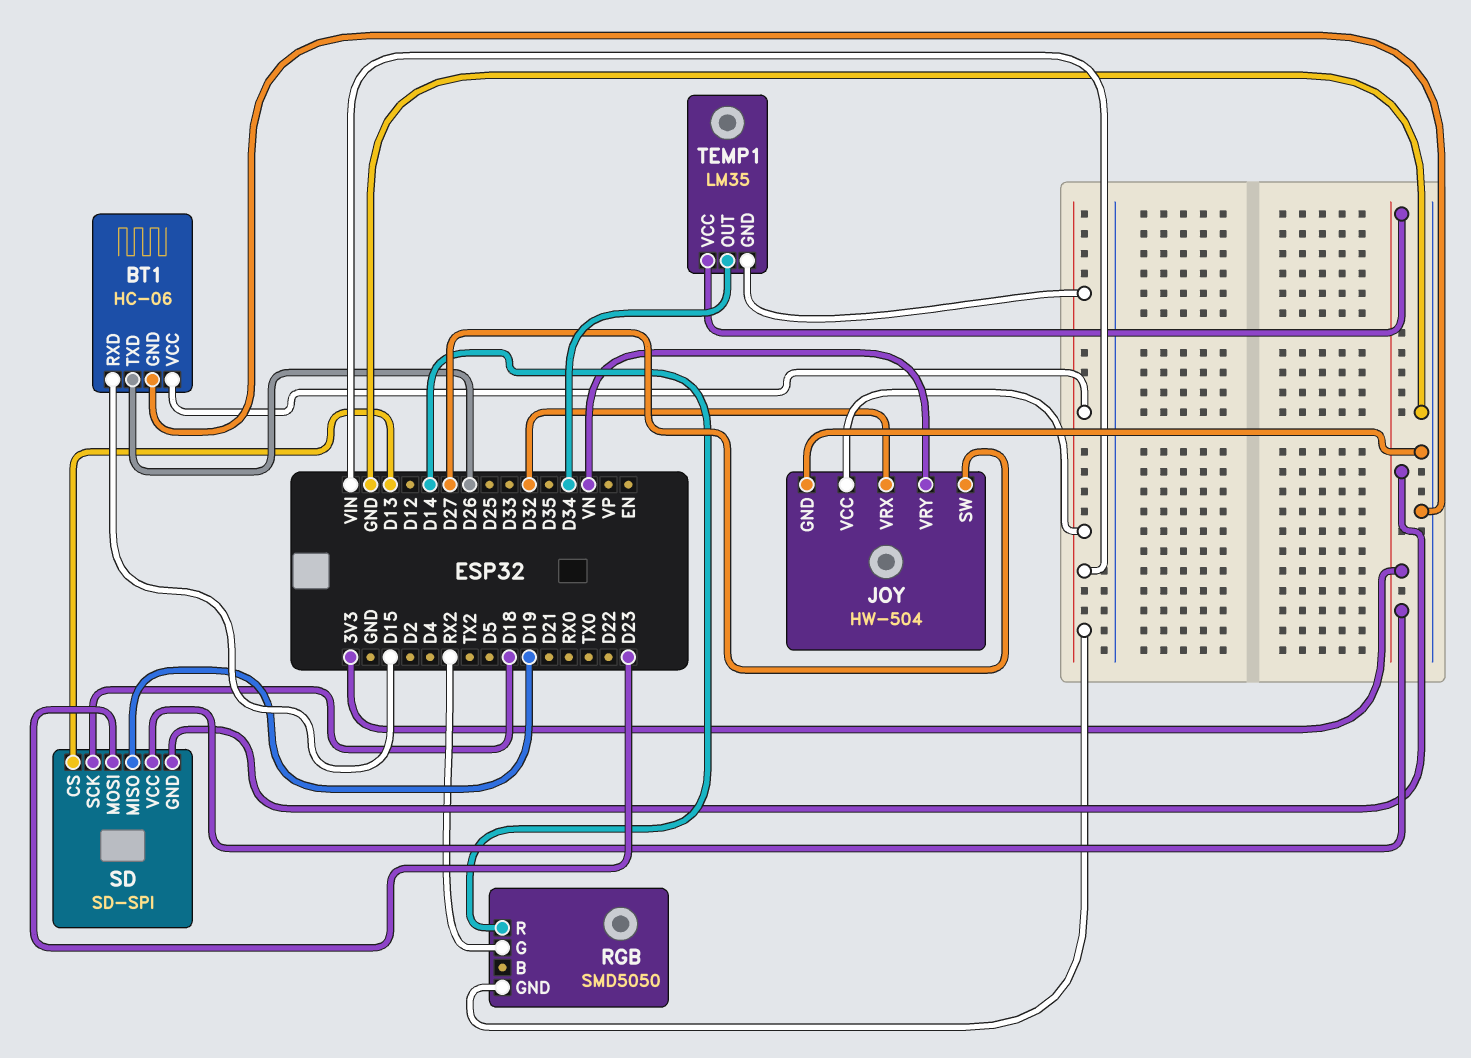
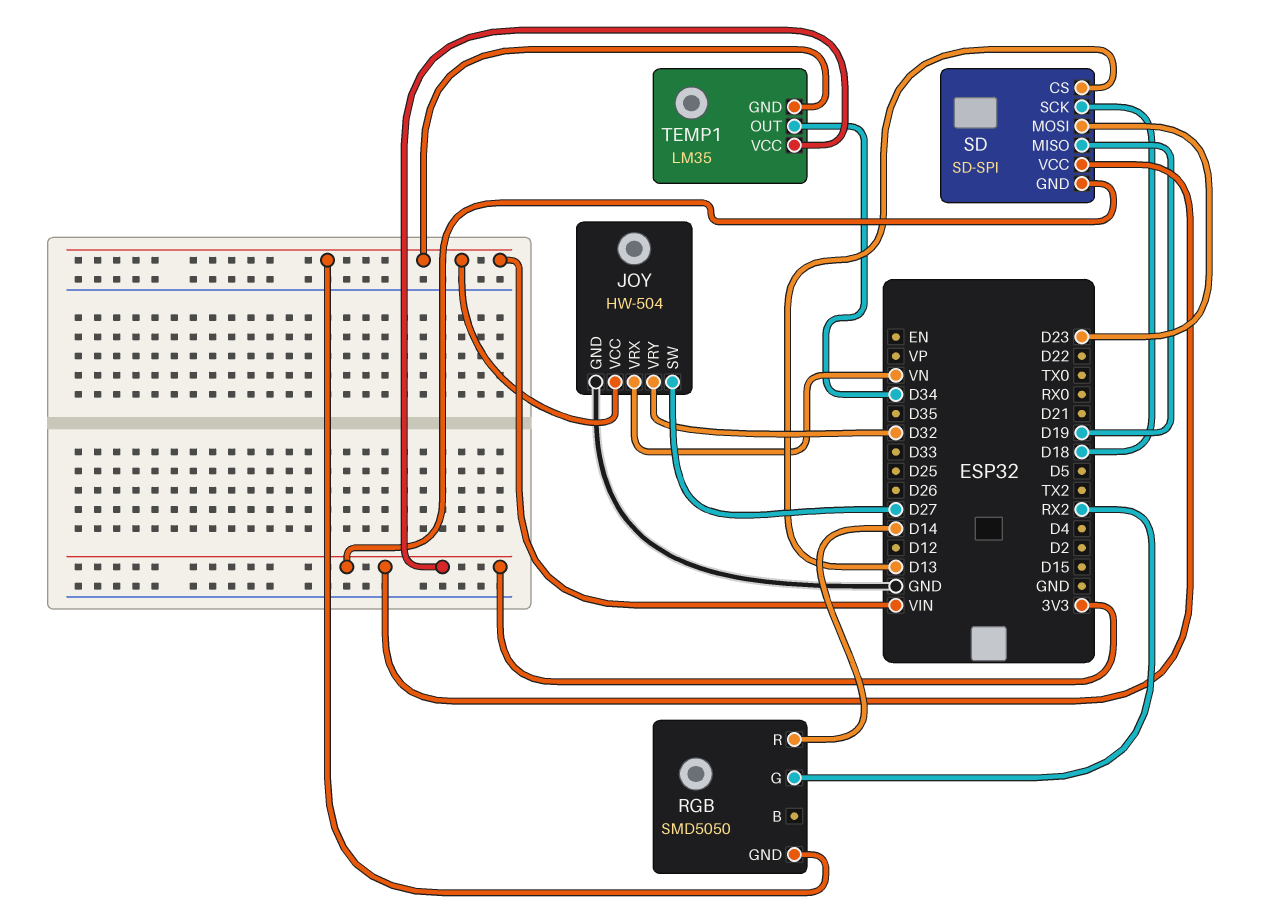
BT1: HC-06 -> none
BT1 pin GND: GND -> none
BT1 pin RXD: D15 -> none
BT1 pin TXD: D26 -> none
BT1 pin VCC: VIN -> none
JOY pin VRX: D32 -> VN
JOY pin VRY: VN -> D32

